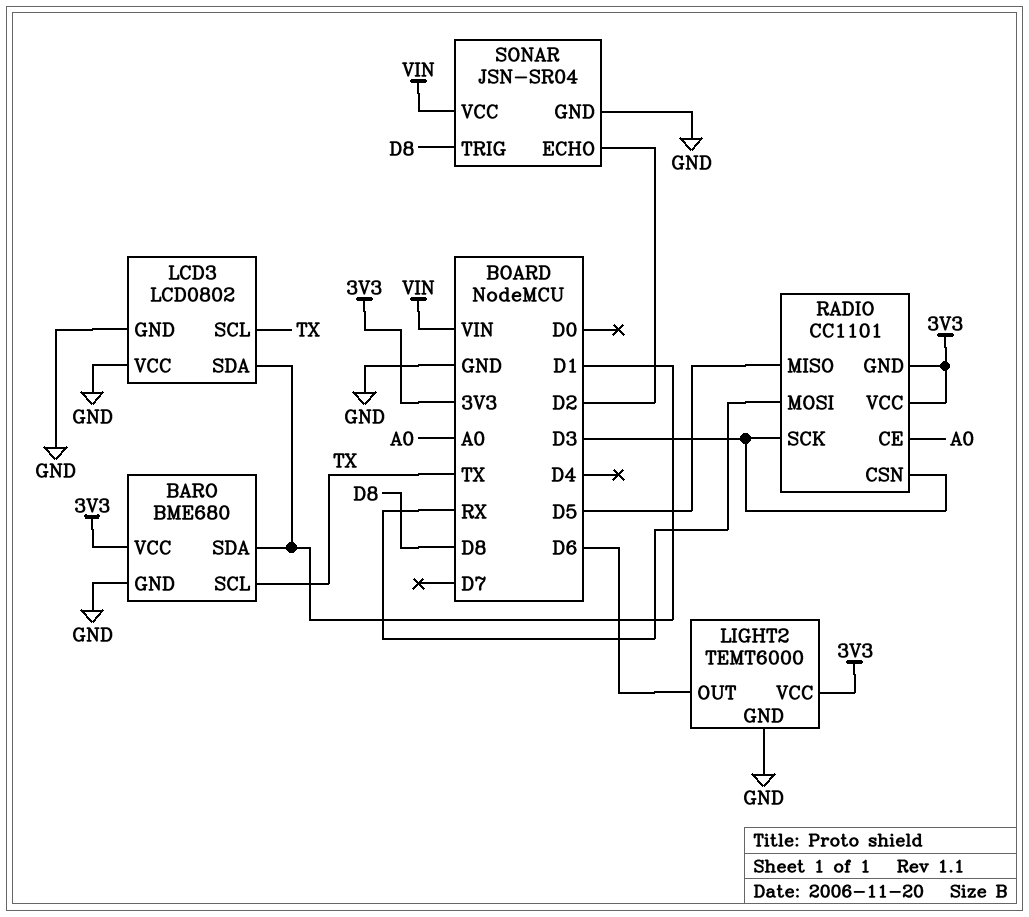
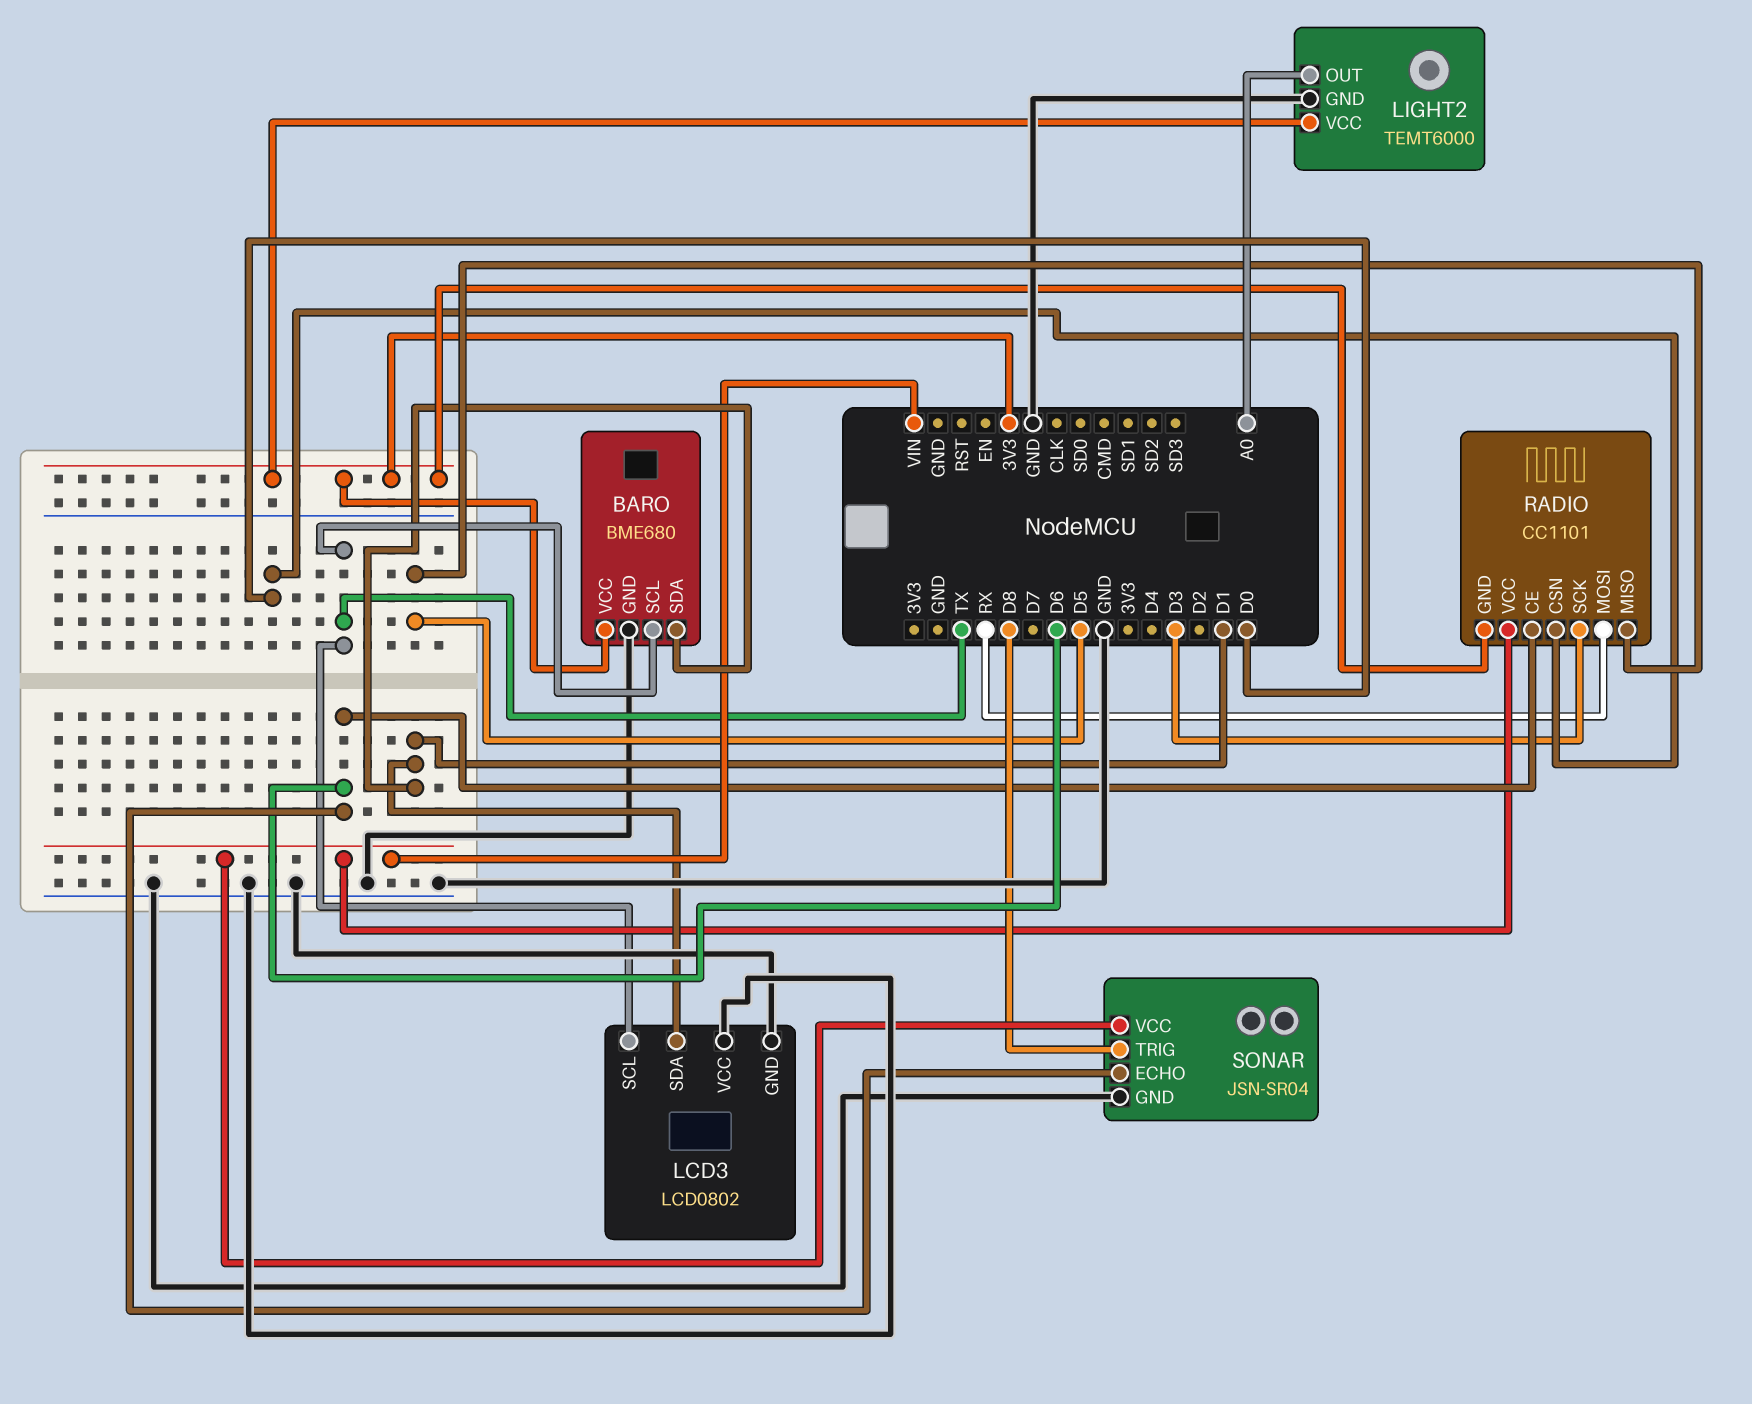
LIGHT2 pin OUT: D6 -> A0
RADIO pin CE: A0 -> D6
RADIO pin CSN: D3 -> D0
RADIO pin VCC: 3V3 -> VIN
SONAR pin ECHO: D2 -> D6

